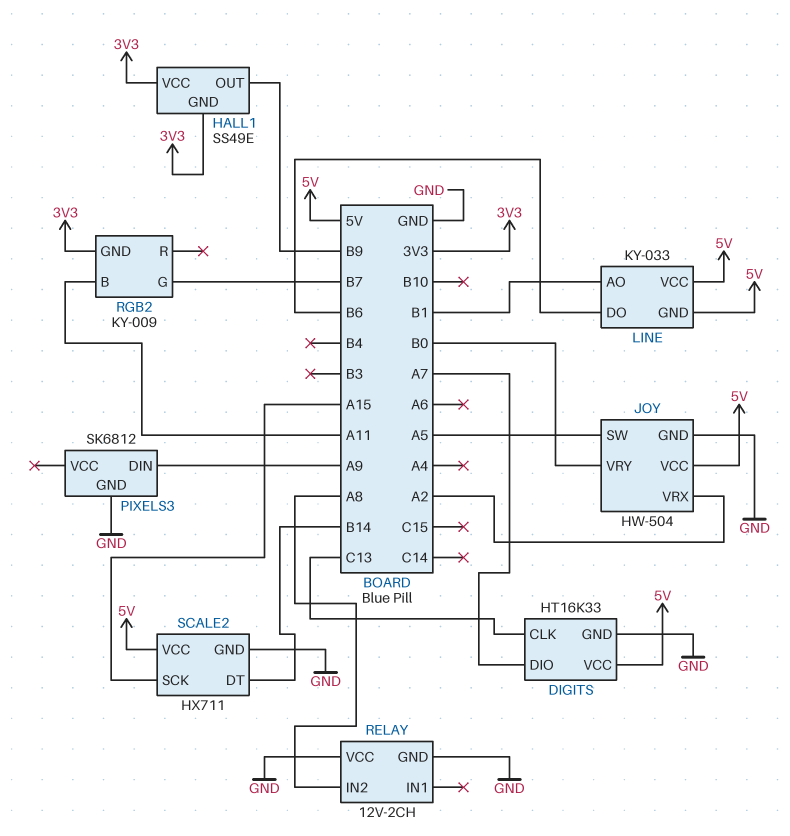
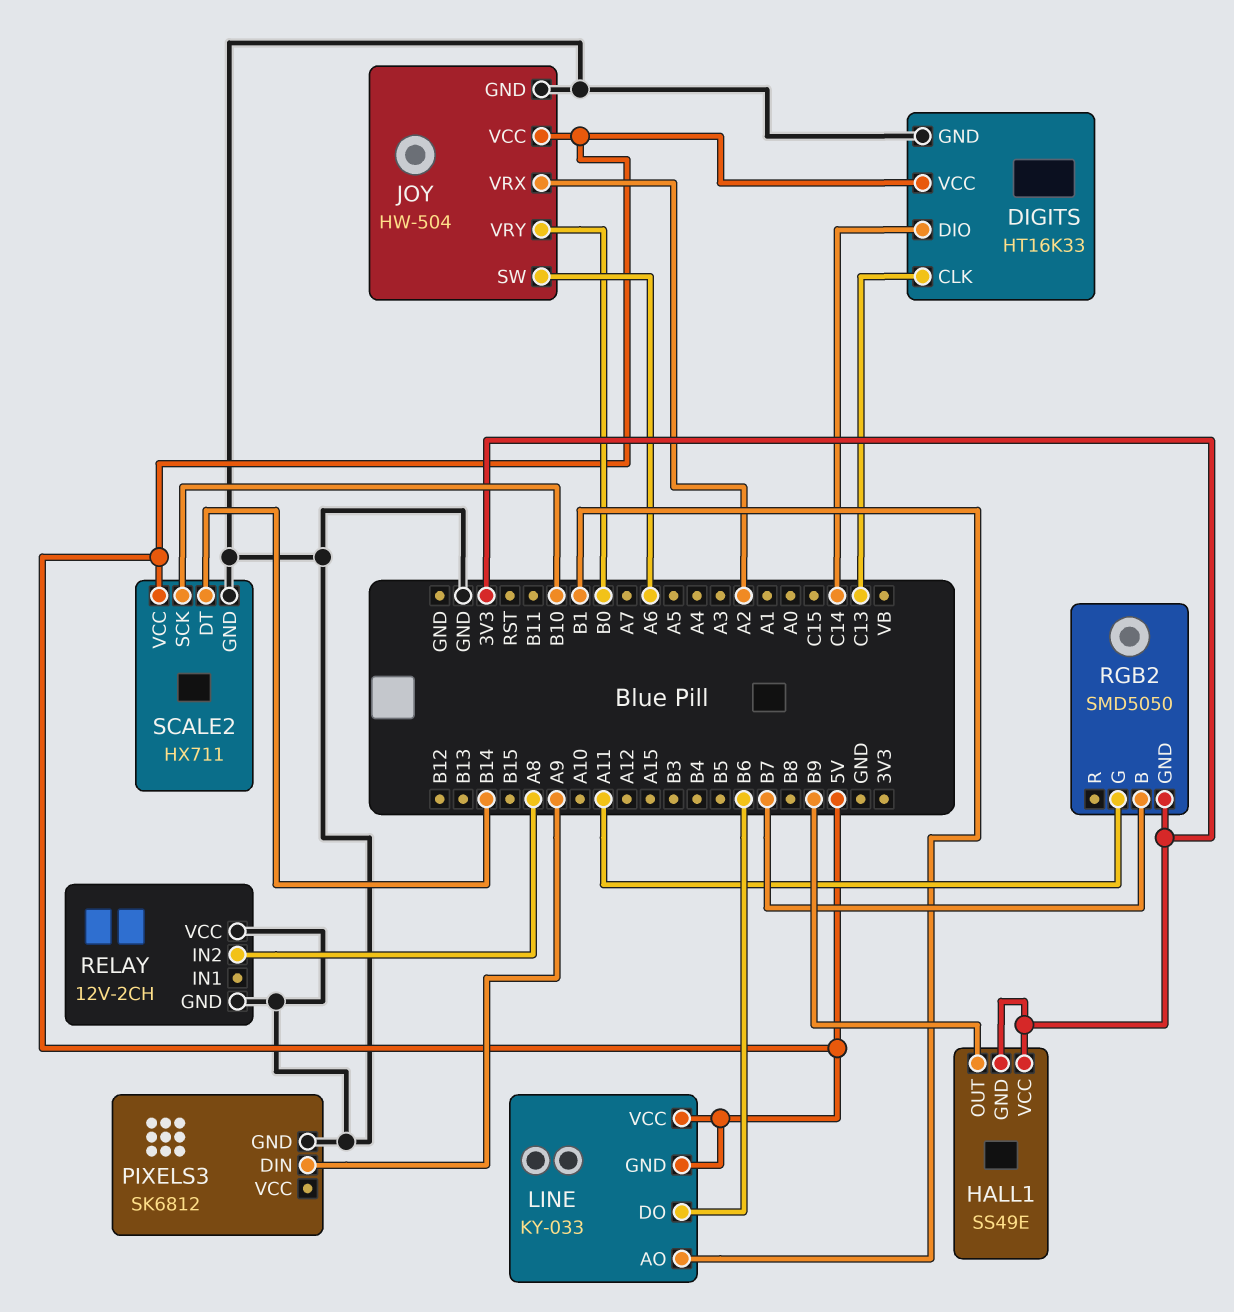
DIGITS pin DIO: A7 -> C14
JOY pin SW: A5 -> A6
RGB2: KY-009 -> SMD5050
RGB2 pin B: A11 -> B7
RGB2 pin G: B7 -> A11
SCALE2 pin SCK: A15 -> B10

